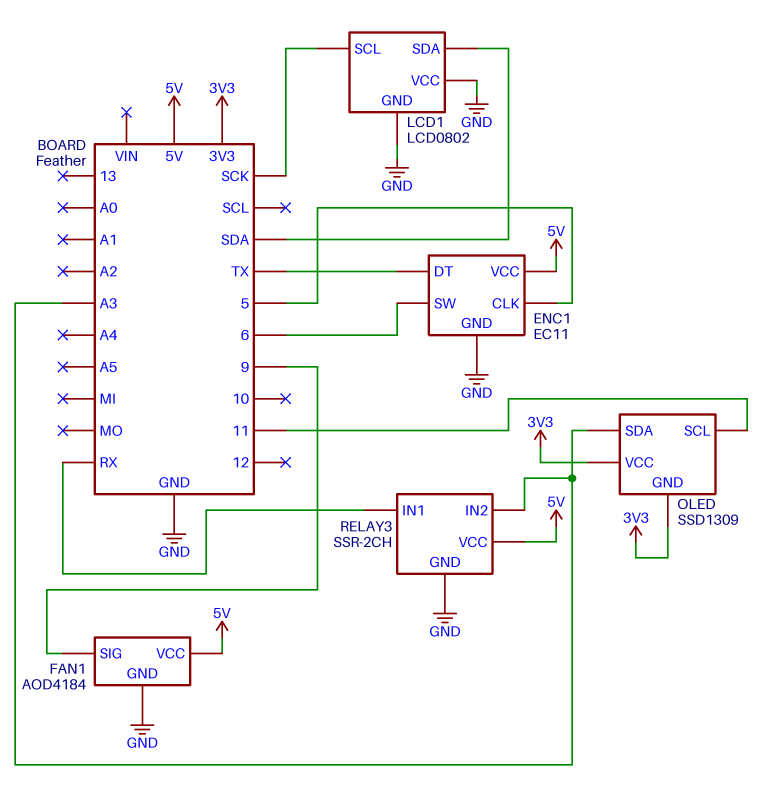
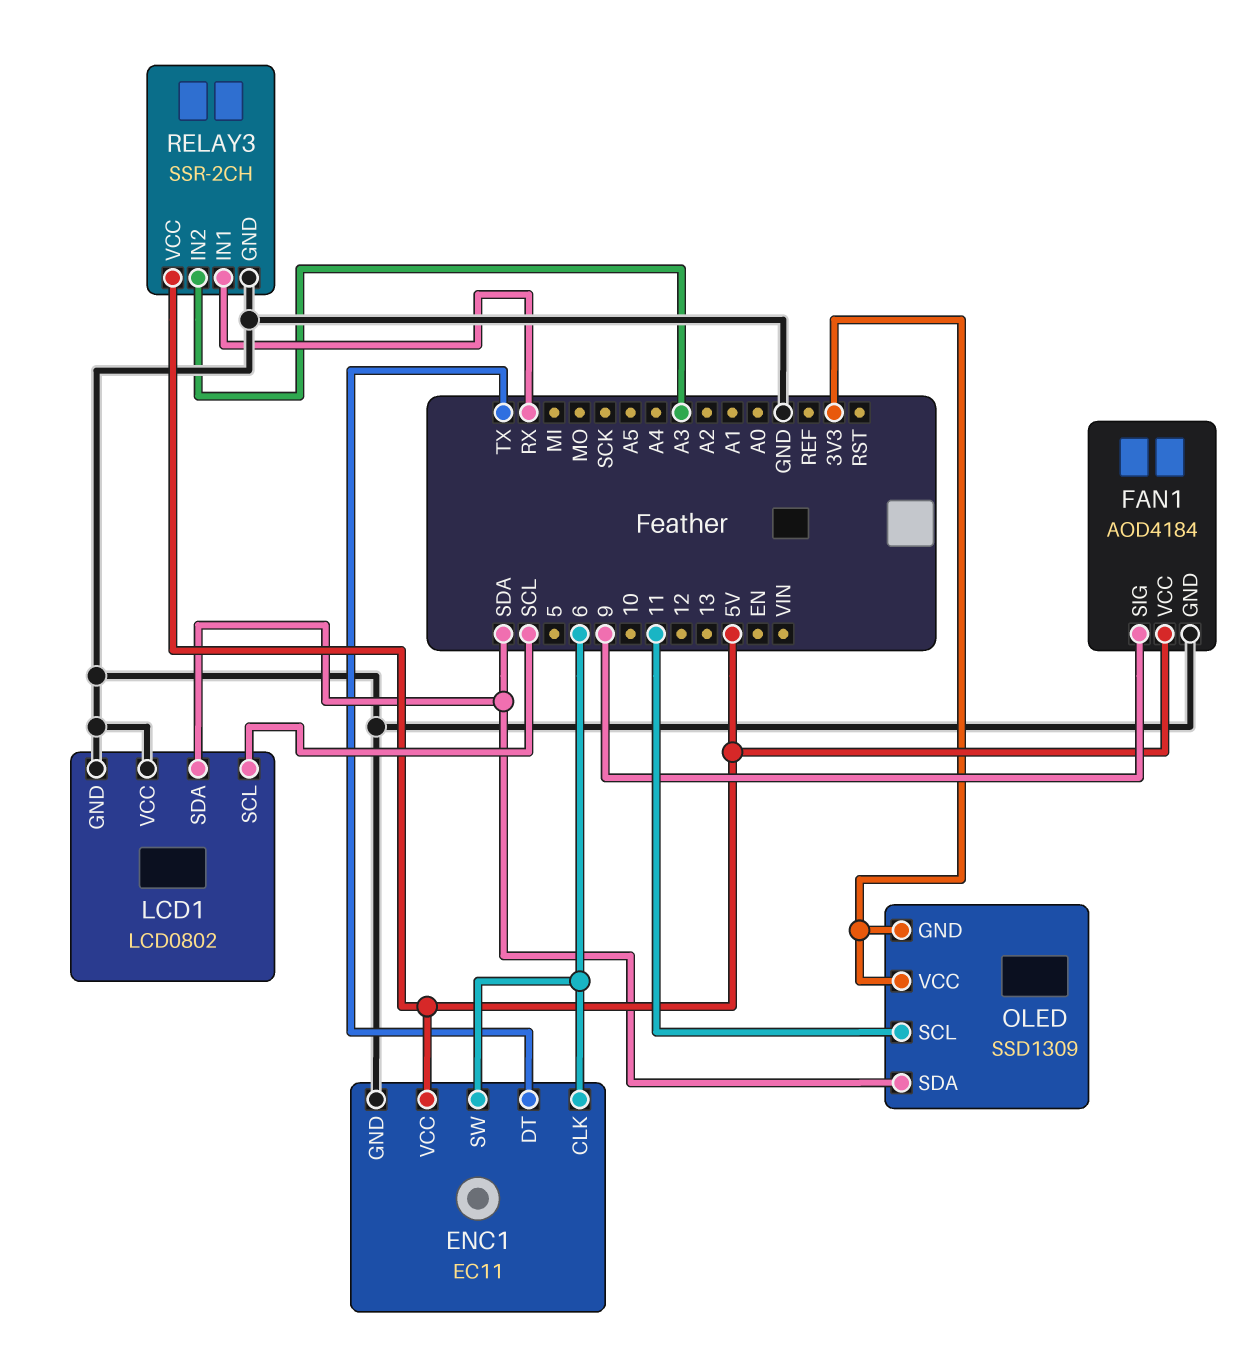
ENC1 pin CLK: 5 -> 6
LCD1 pin SCL: SCK -> SCL
OLED pin SDA: A3 -> SDA

